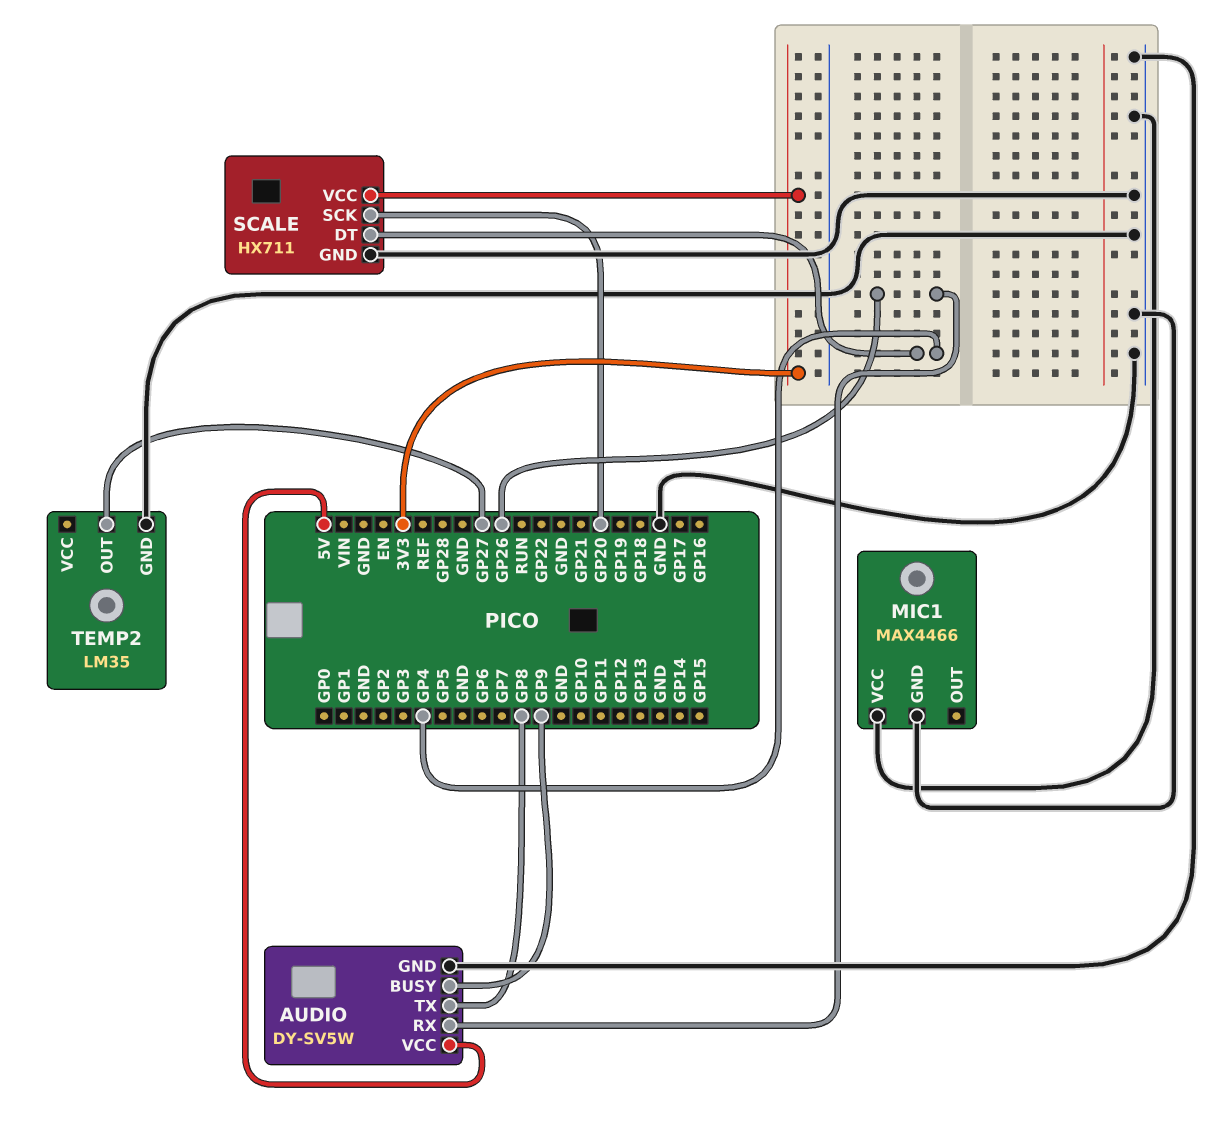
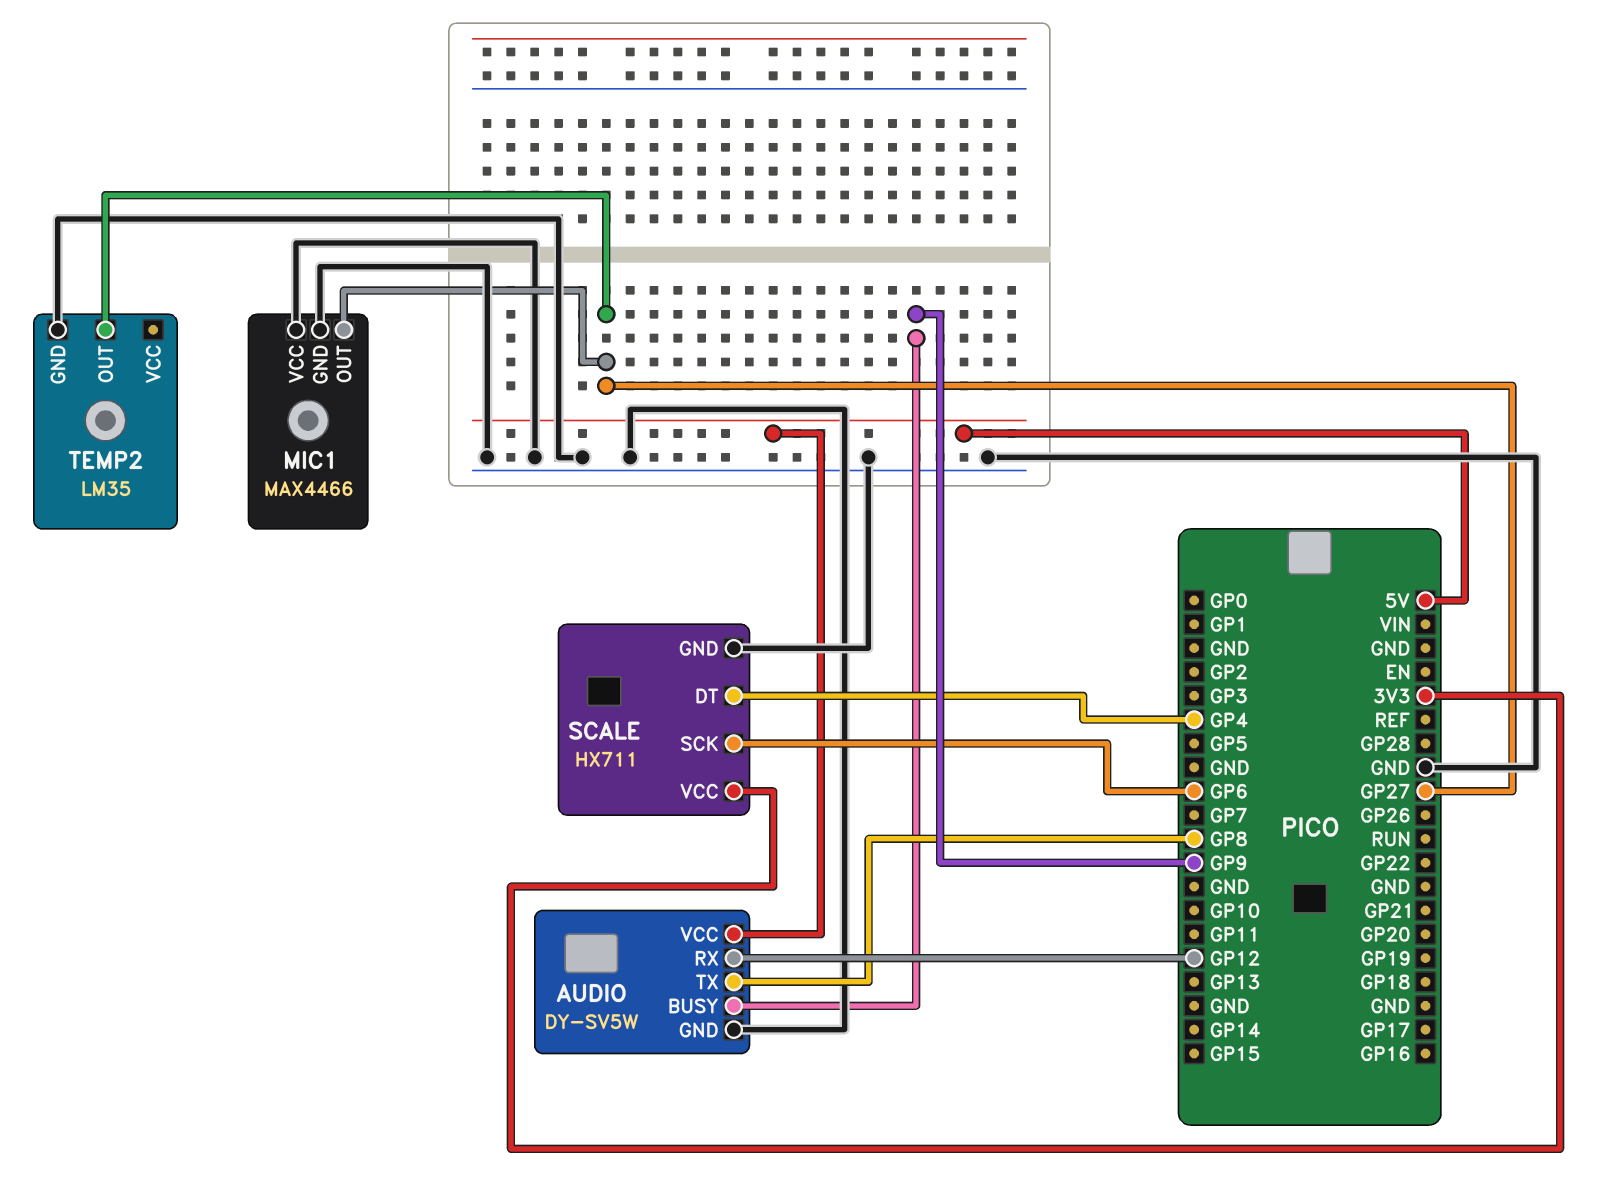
AUDIO pin RX: GP26 -> GP12
MIC1 pin OUT: none -> GP27
SCALE pin SCK: GP20 -> GP6

